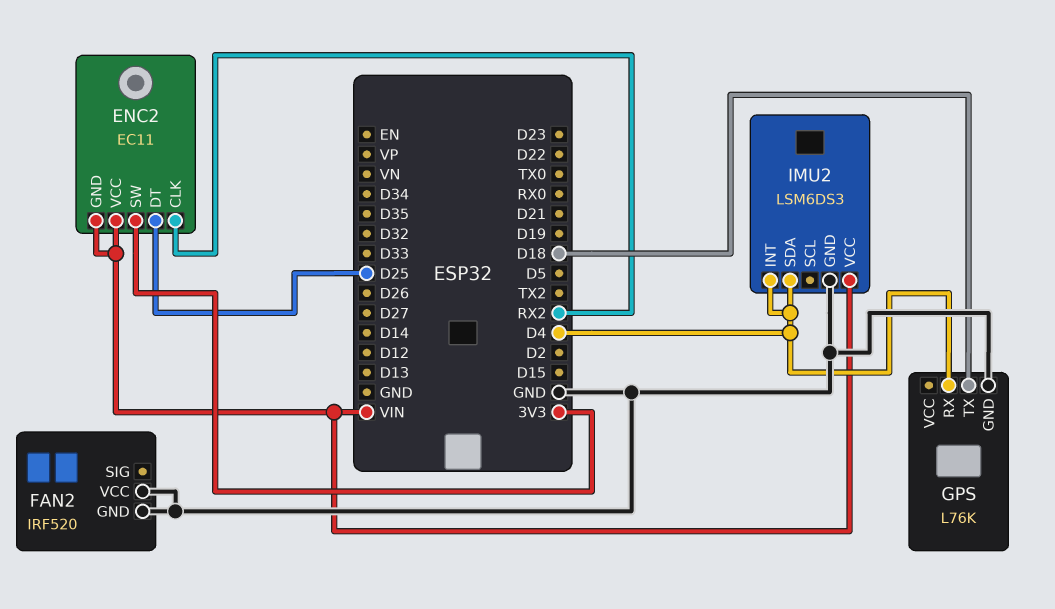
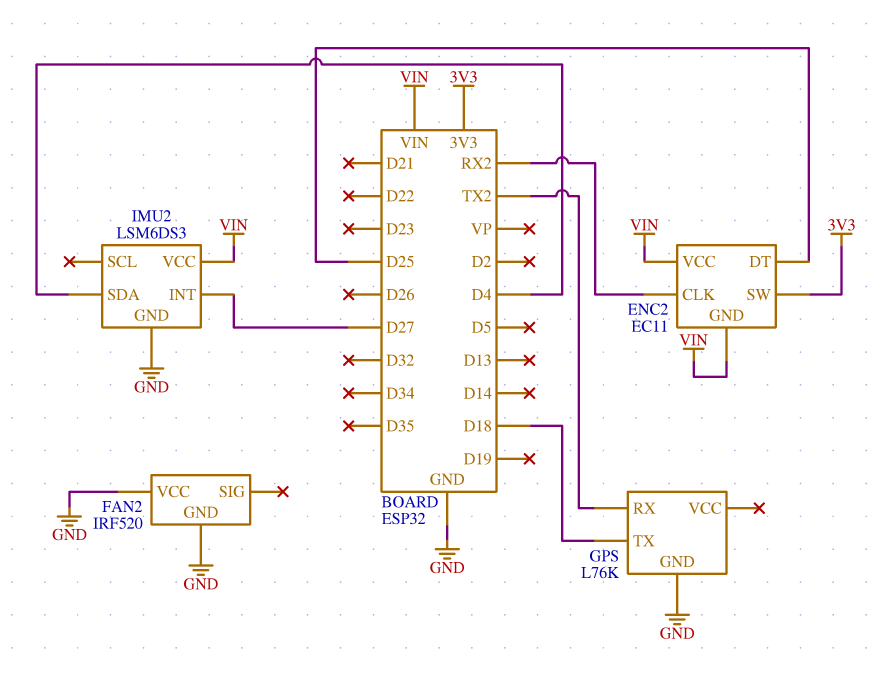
GPS pin RX: D4 -> TX2
IMU2 pin INT: D4 -> D27

